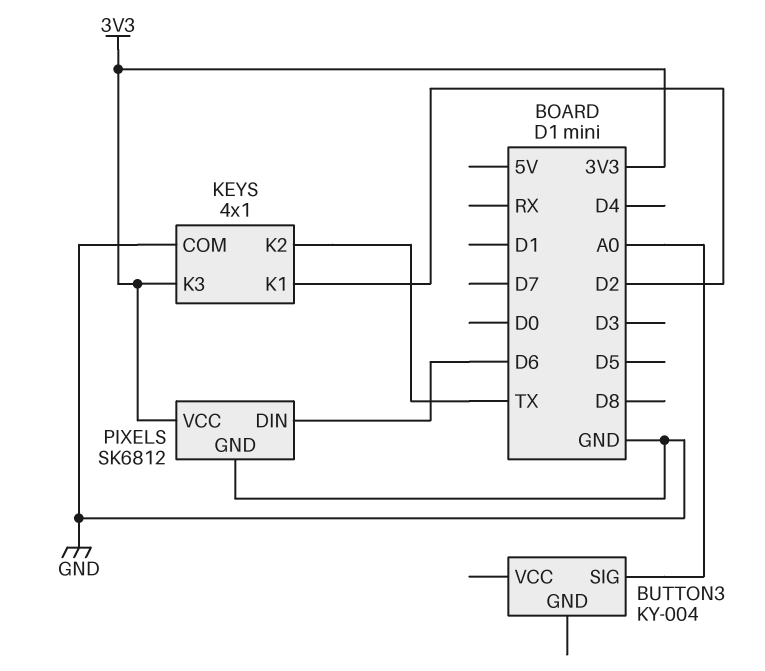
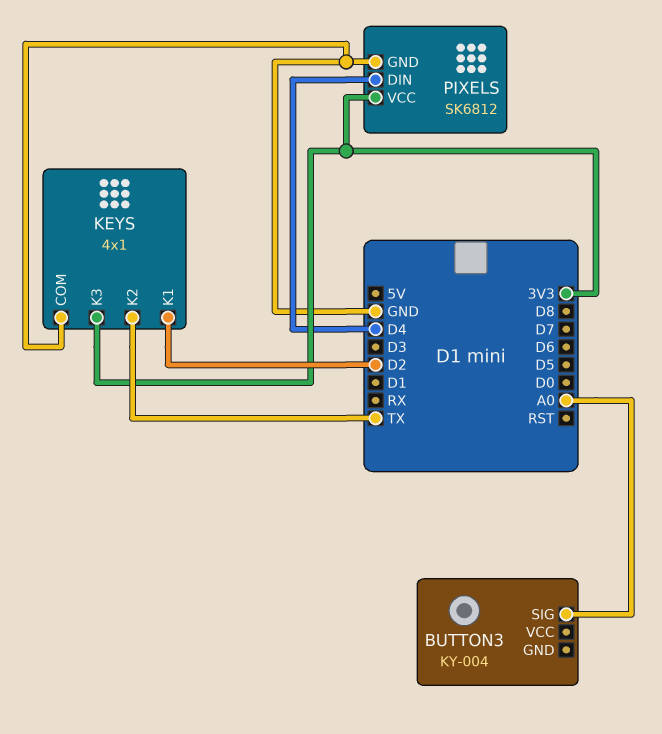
PIXELS pin DIN: D6 -> D4

